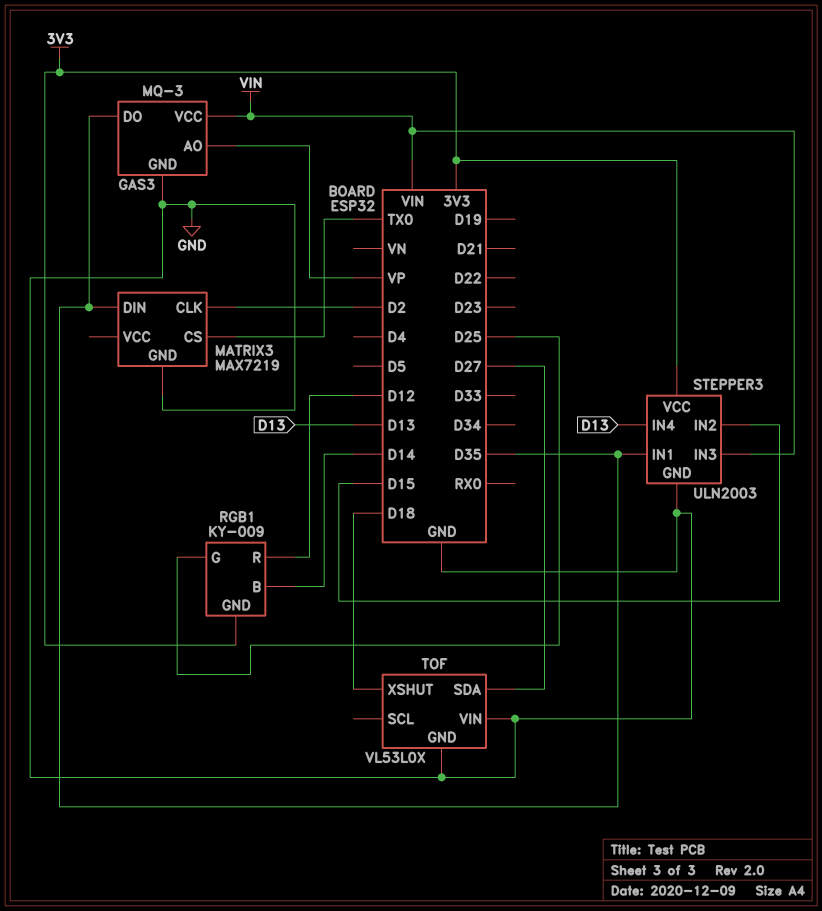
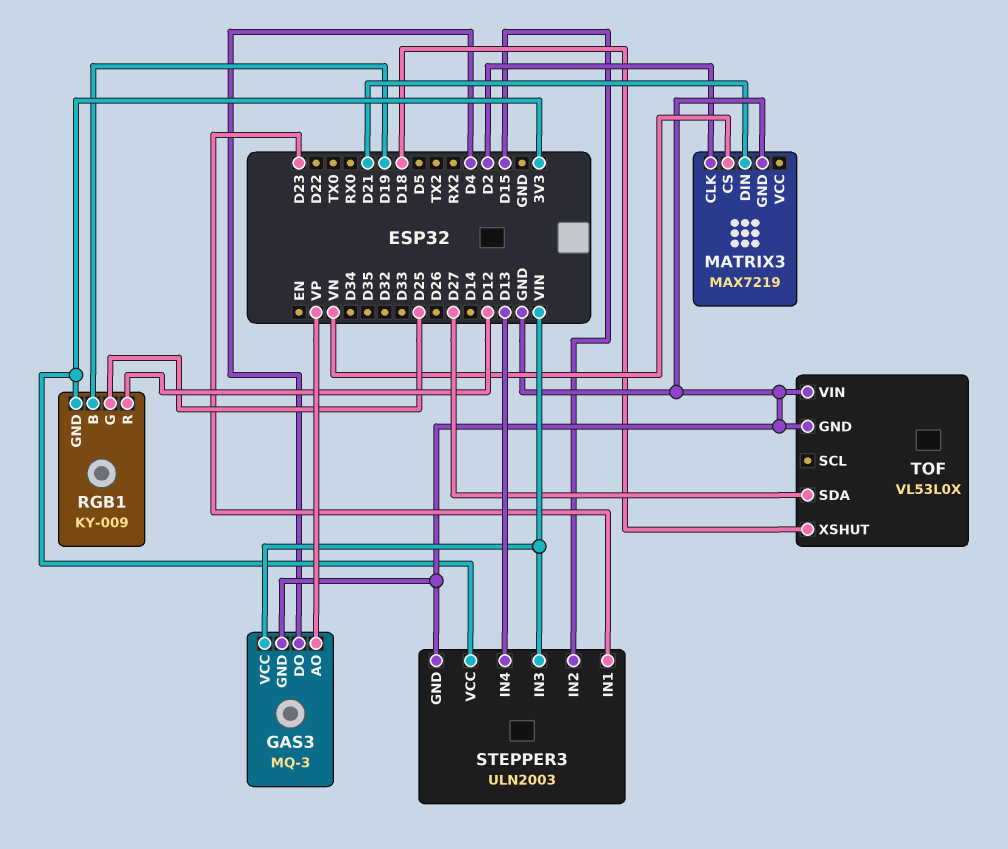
GAS3 pin DO: D35 -> D4
MATRIX3 pin CS: TX0 -> VN
MATRIX3 pin DIN: D35 -> D21
RGB1 pin B: D14 -> D19
STEPPER3 pin IN1: D35 -> D23

